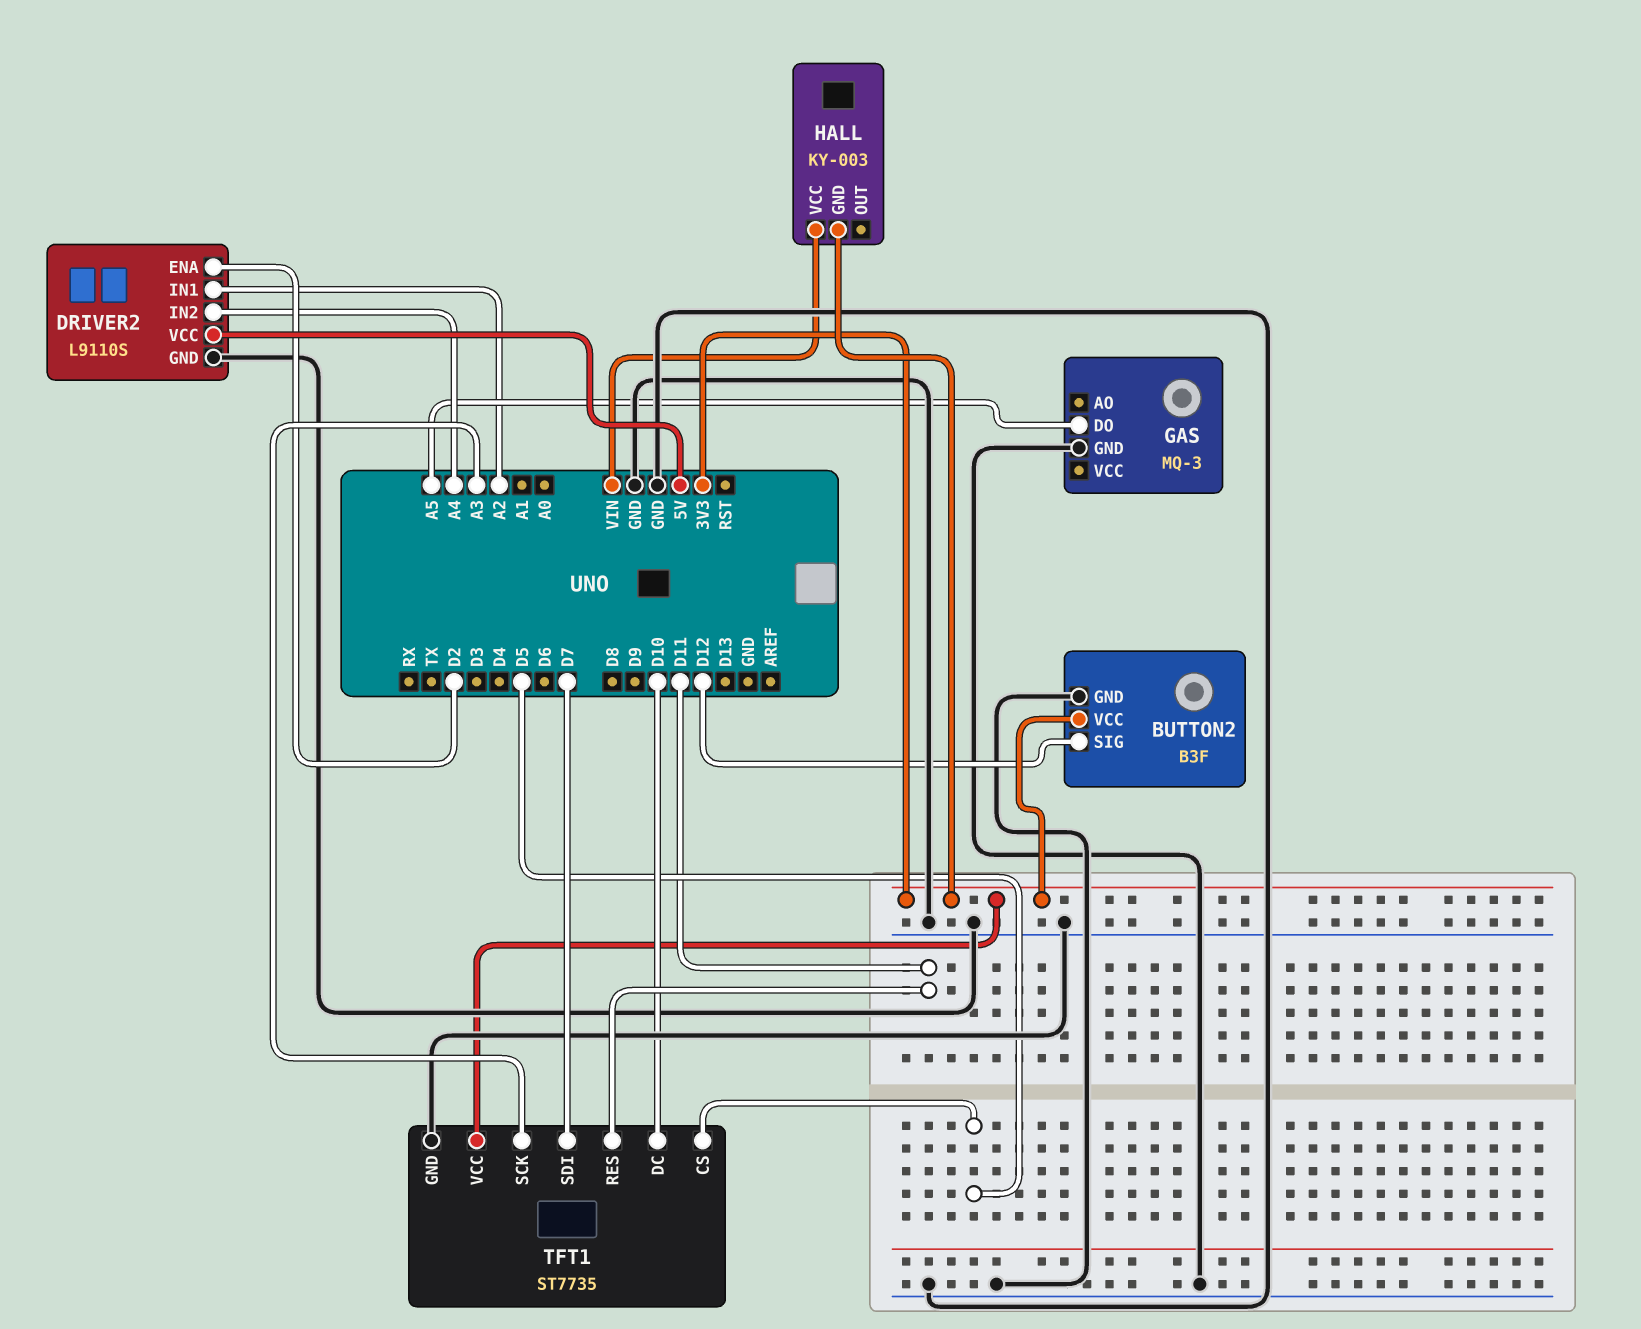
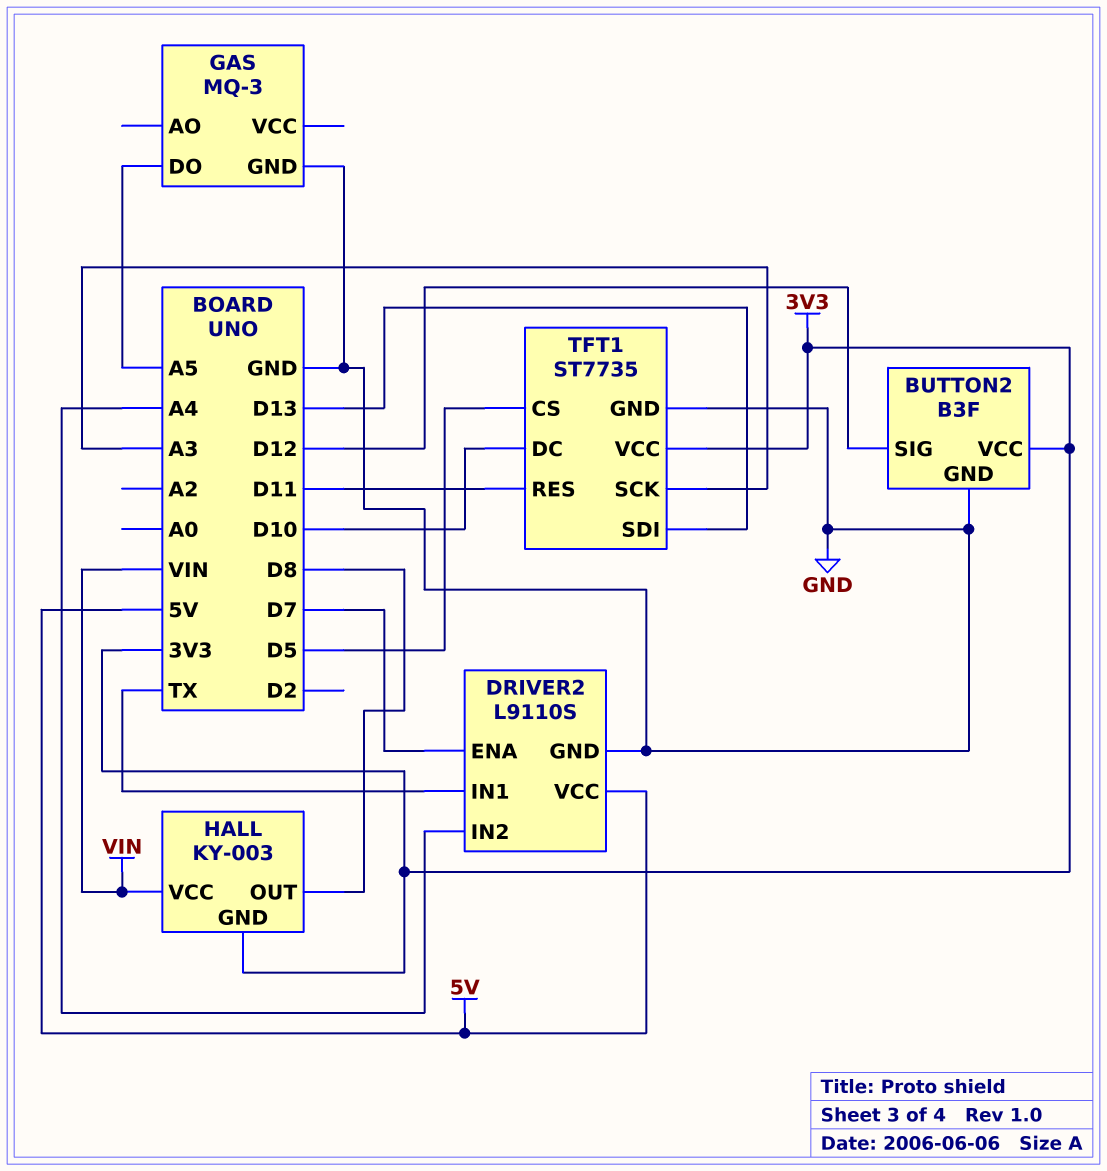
DRIVER2 pin ENA: D2 -> D7
DRIVER2 pin IN1: A2 -> TX
HALL pin OUT: none -> D8
TFT1 pin SDI: D7 -> D13

